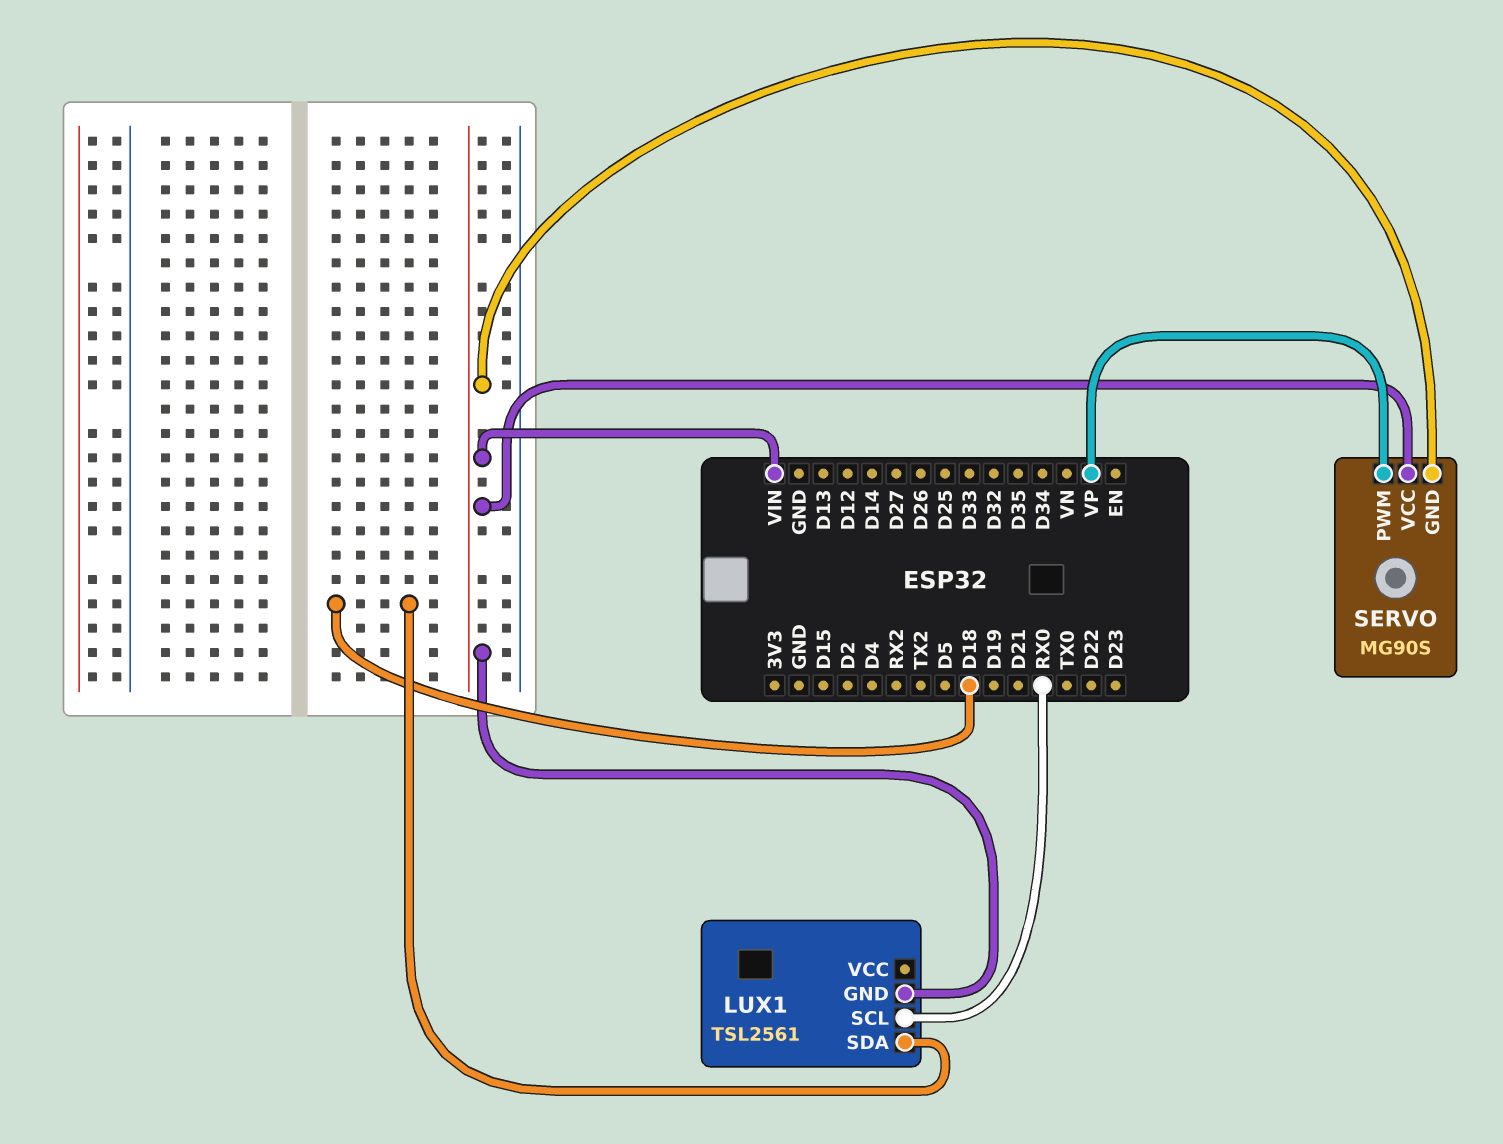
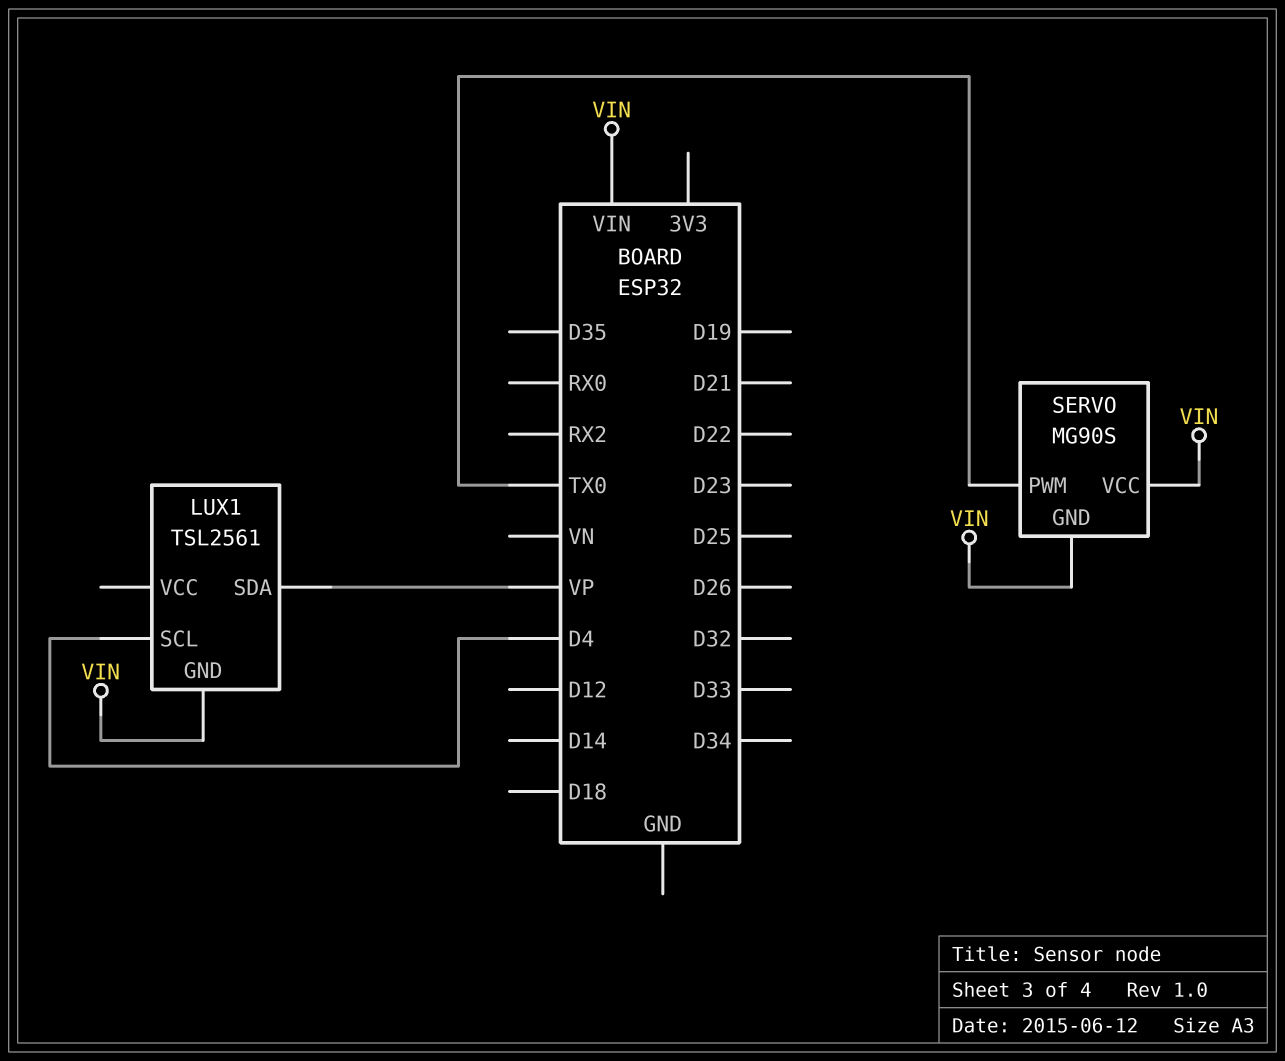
LUX1 pin SCL: RX0 -> D4
LUX1 pin SDA: D18 -> VP
SERVO pin PWM: VP -> TX0

